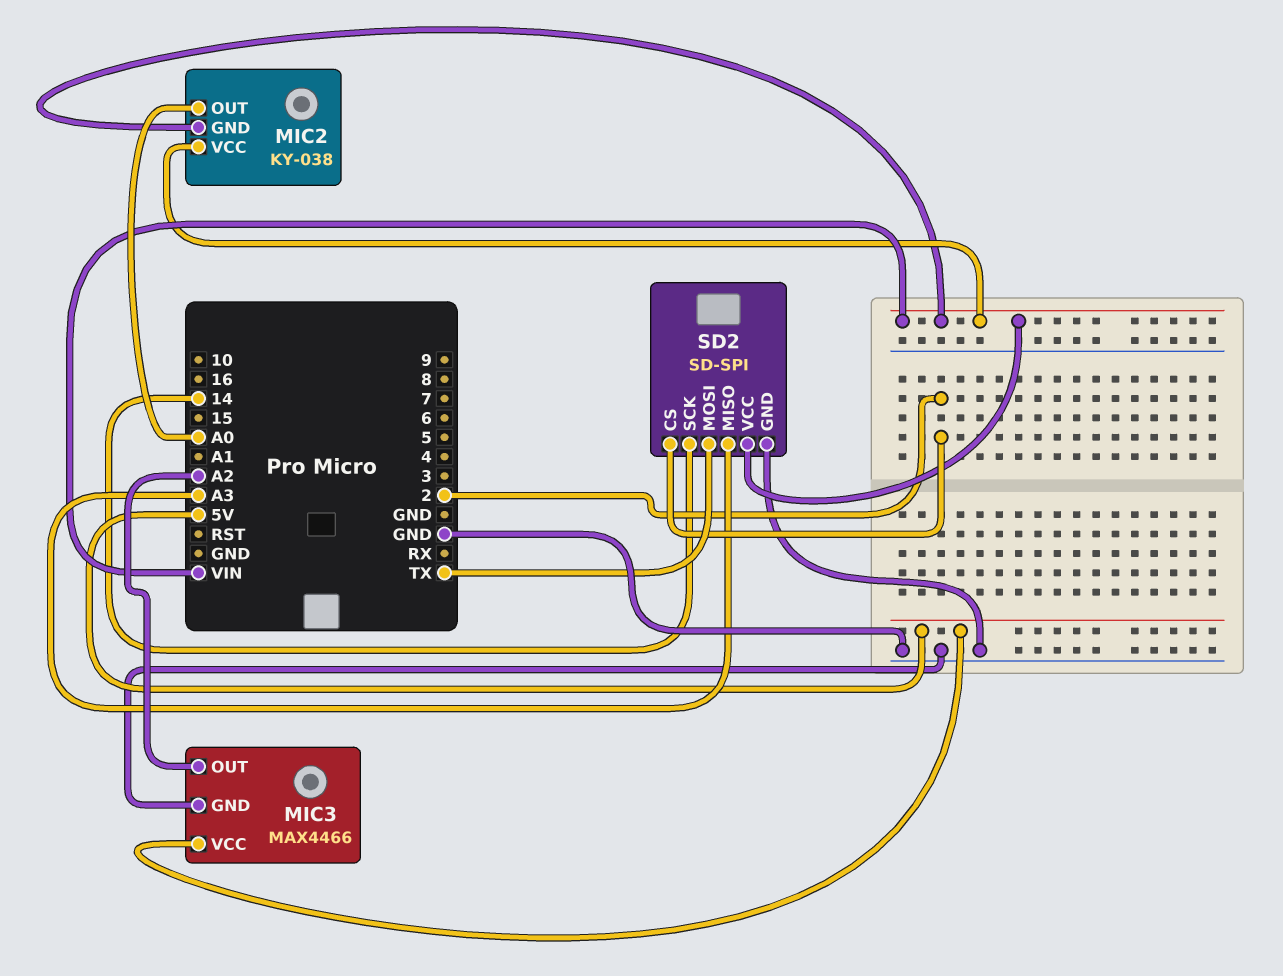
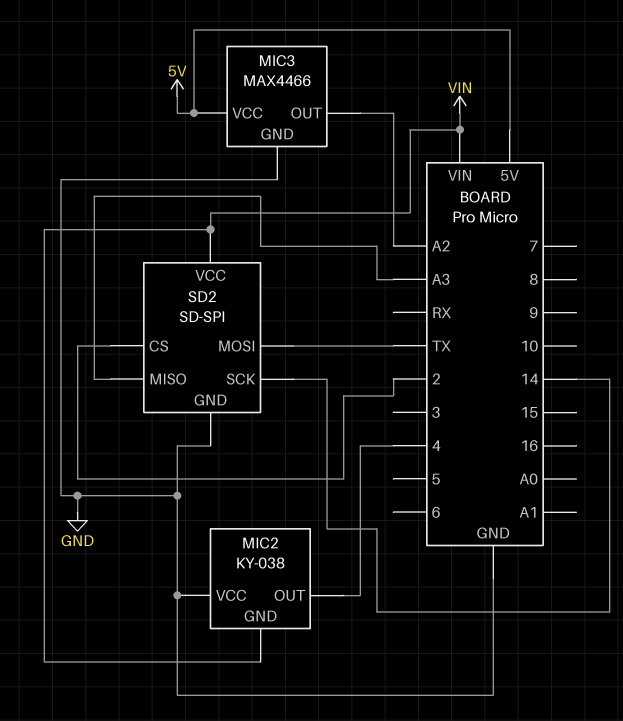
MIC2 pin OUT: A0 -> 4
MIC2 pin VCC: VIN -> GND

